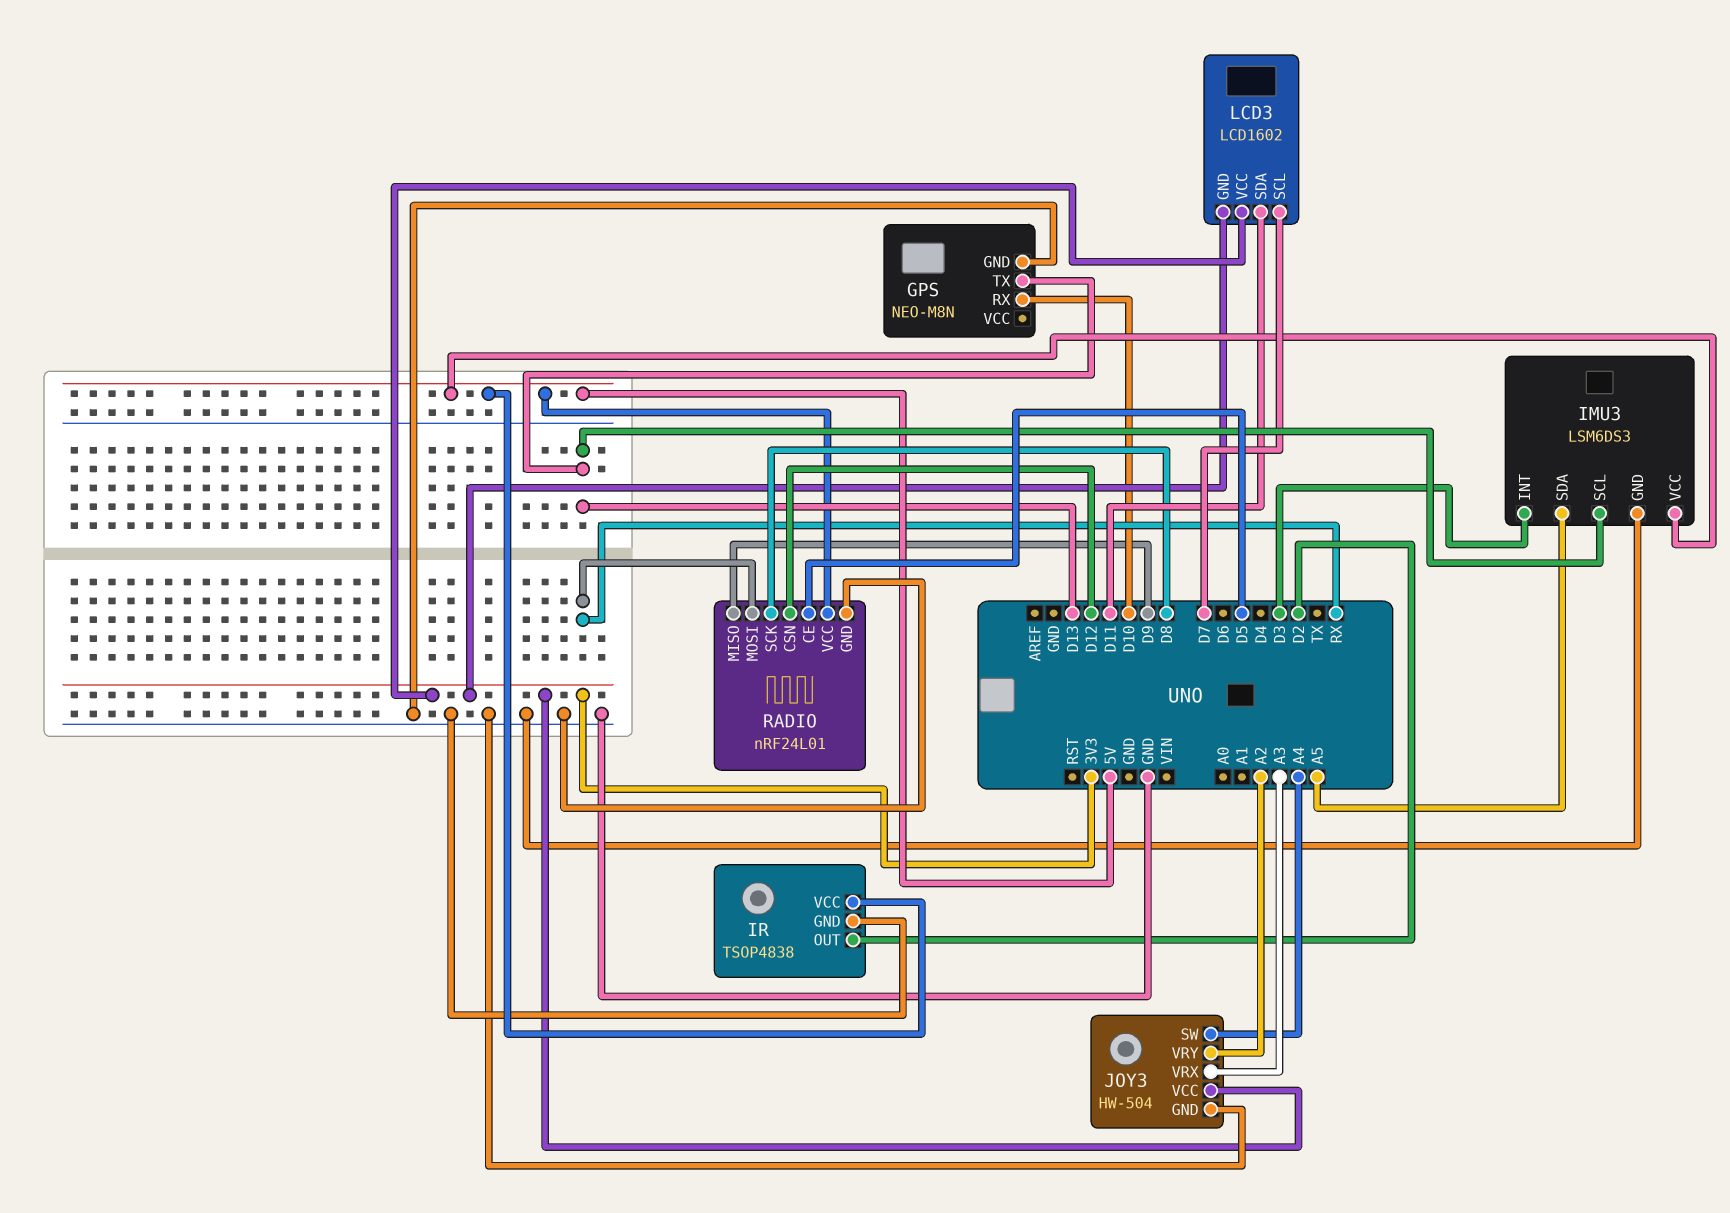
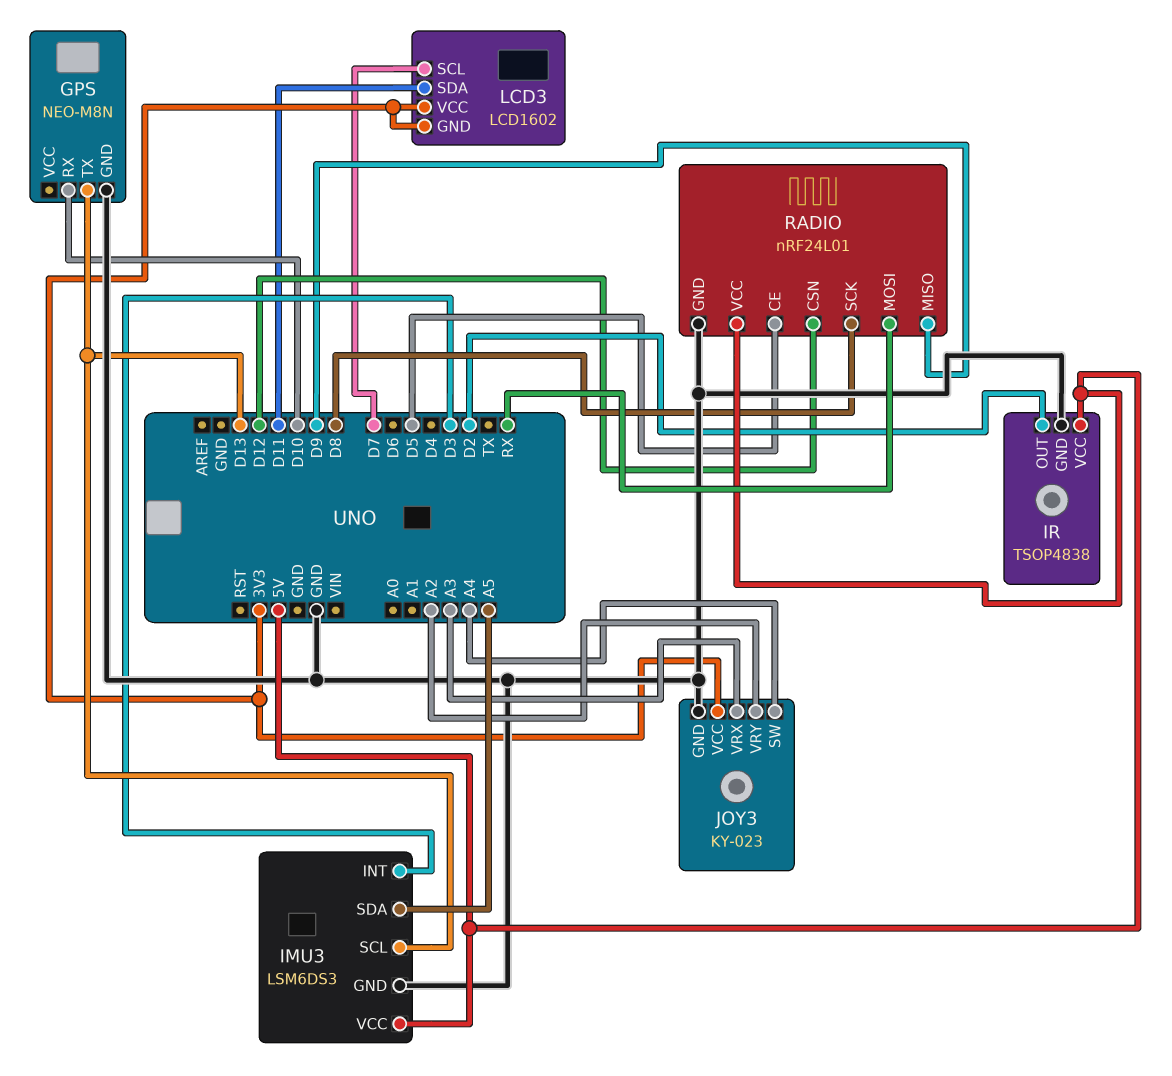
JOY3: HW-504 -> KY-023

